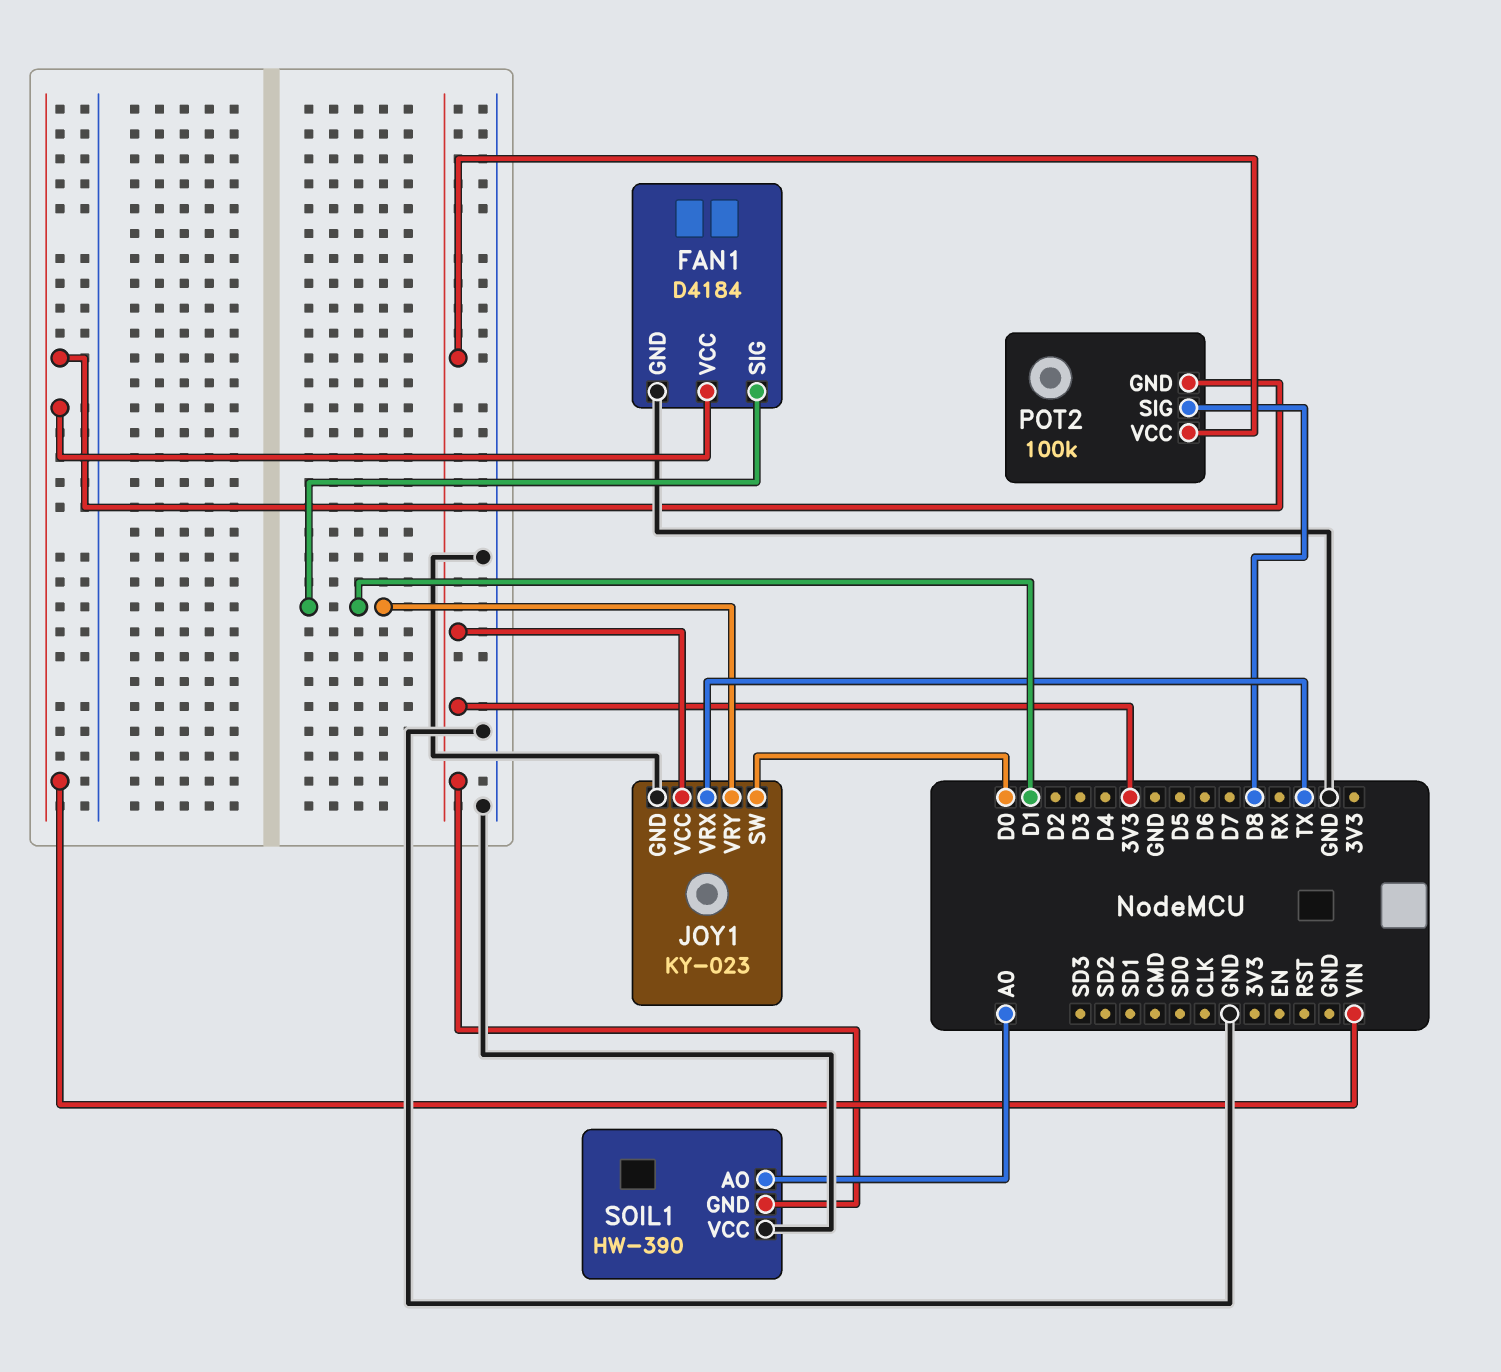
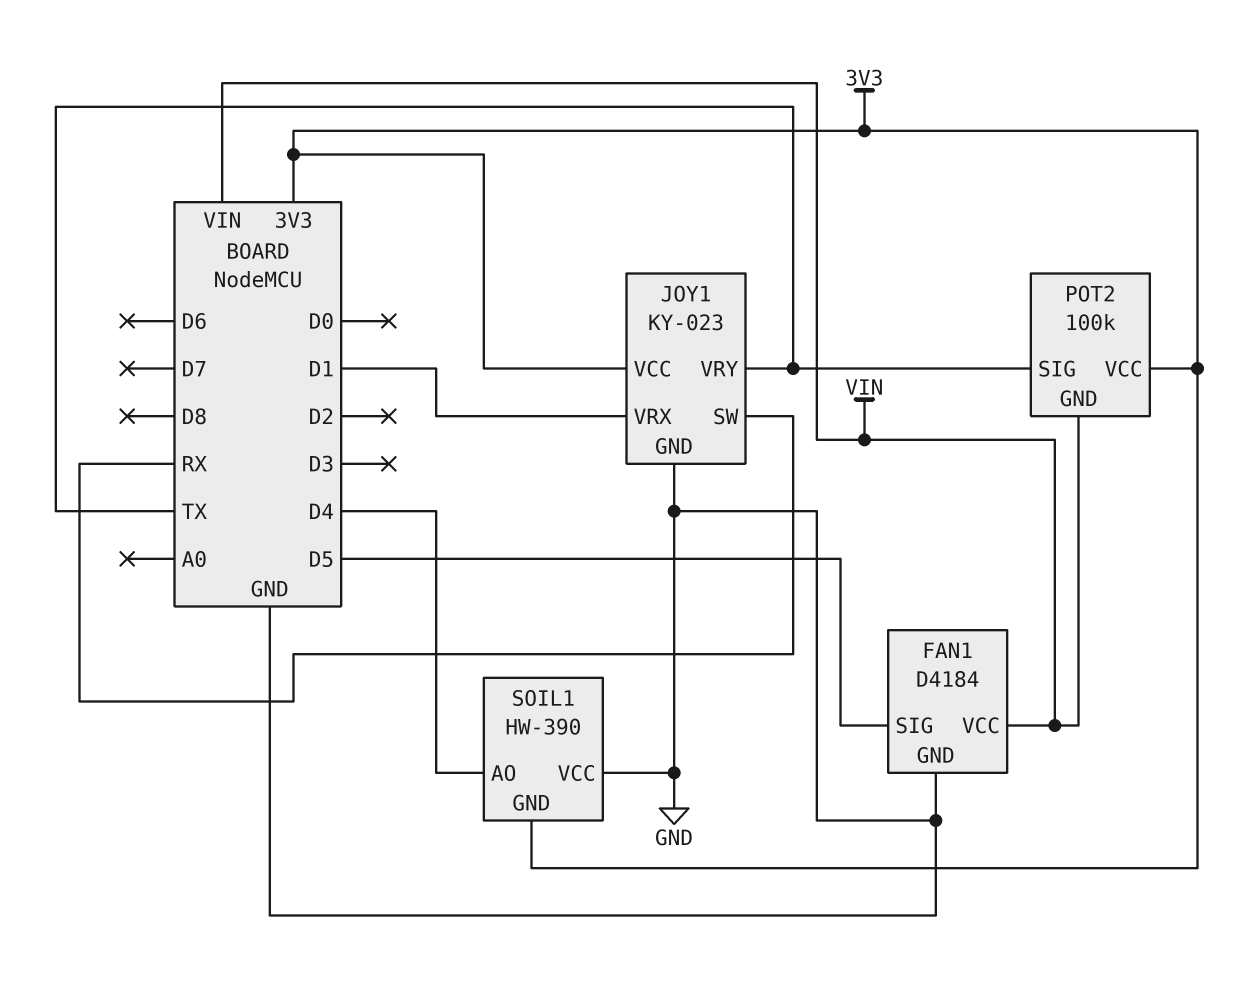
FAN1 pin SIG: D1 -> D5
JOY1 pin SW: D0 -> RX
JOY1 pin VRX: TX -> D1
JOY1 pin VRY: D1 -> TX
POT2 pin SIG: D8 -> TX
SOIL1 pin AO: A0 -> D4

